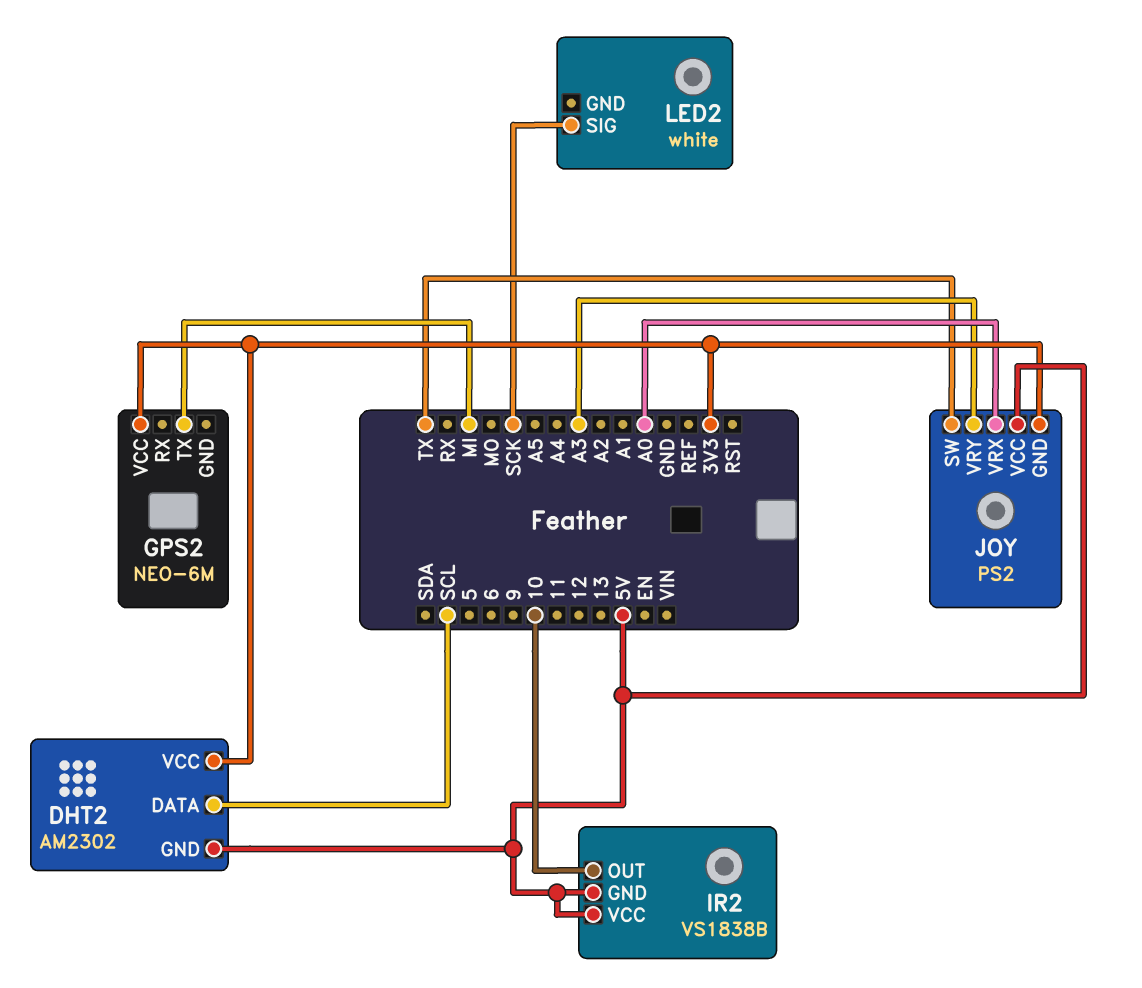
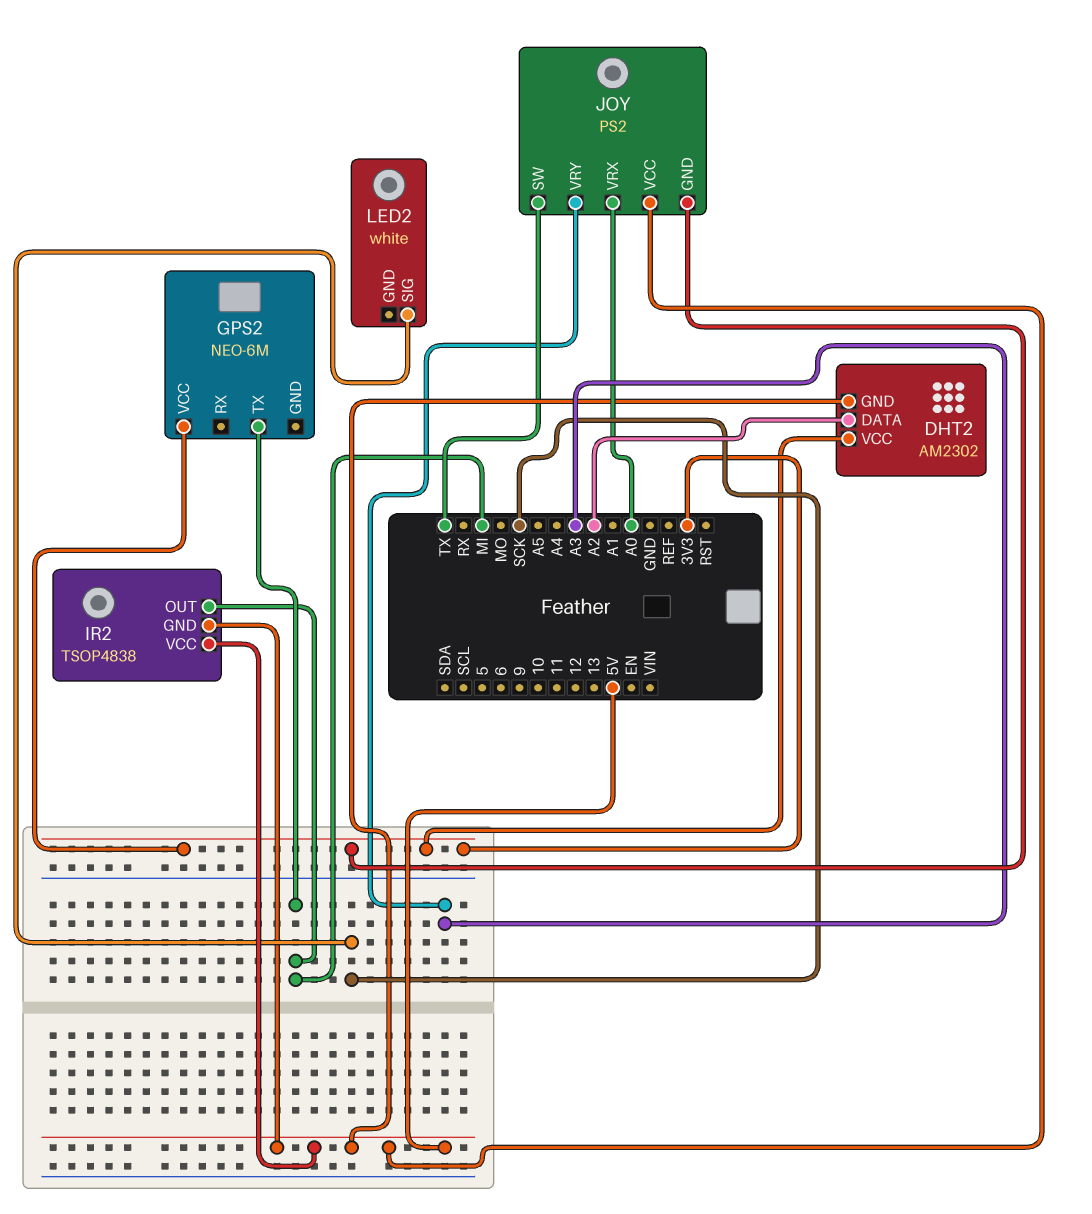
DHT2 pin DATA: SCL -> A2
IR2: VS1838B -> TSOP4838
IR2 pin OUT: 10 -> MI

